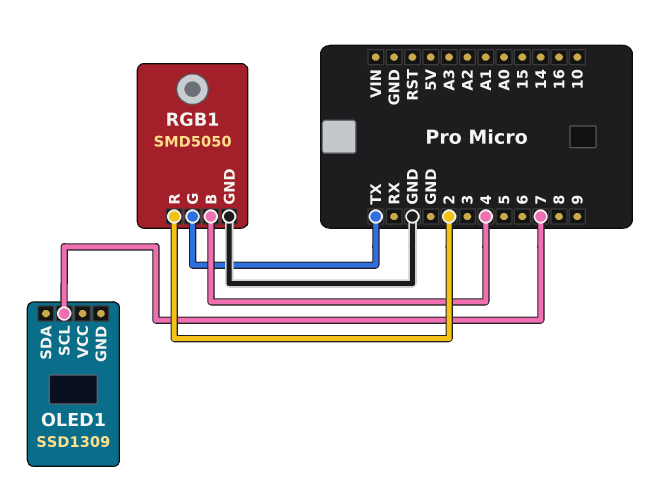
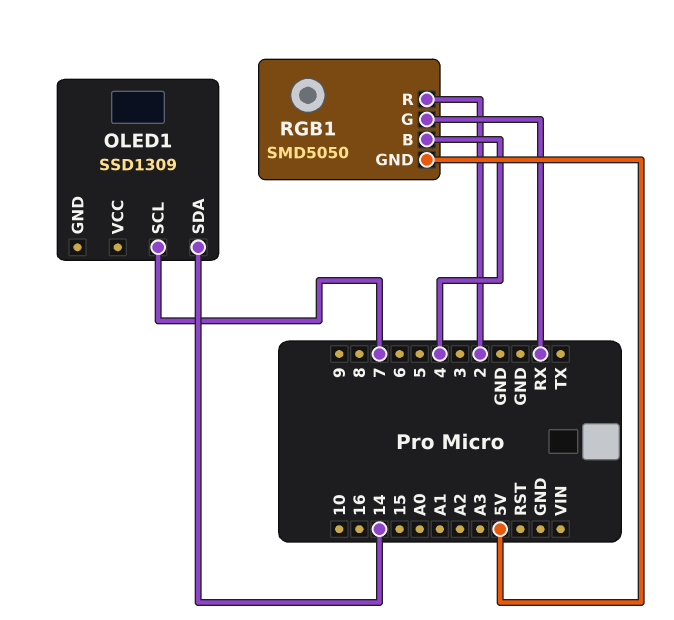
OLED1 pin SDA: none -> 14
RGB1 pin G: TX -> RX
RGB1 pin GND: GND -> 5V

